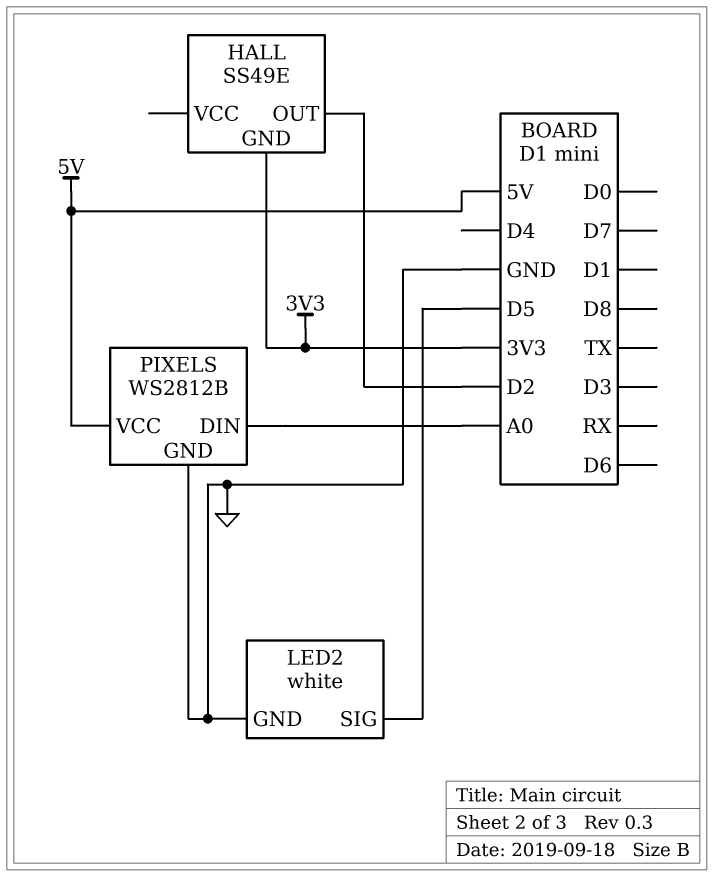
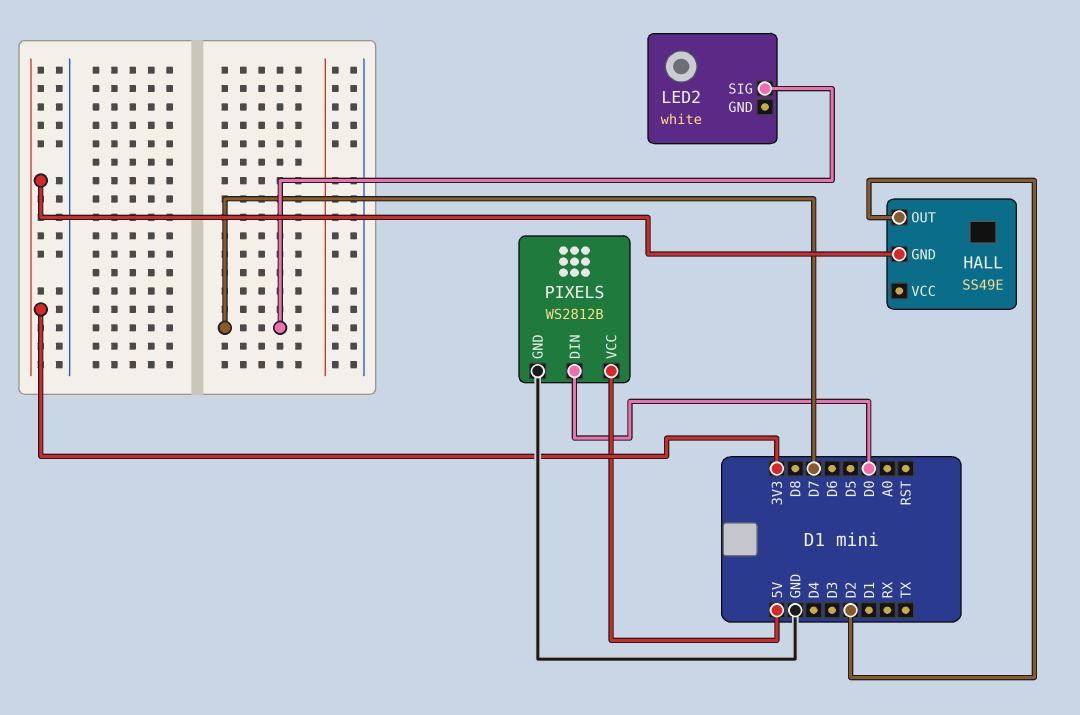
LED2 pin GND: GND -> none
LED2 pin SIG: D5 -> D7
PIXELS pin DIN: A0 -> D0

